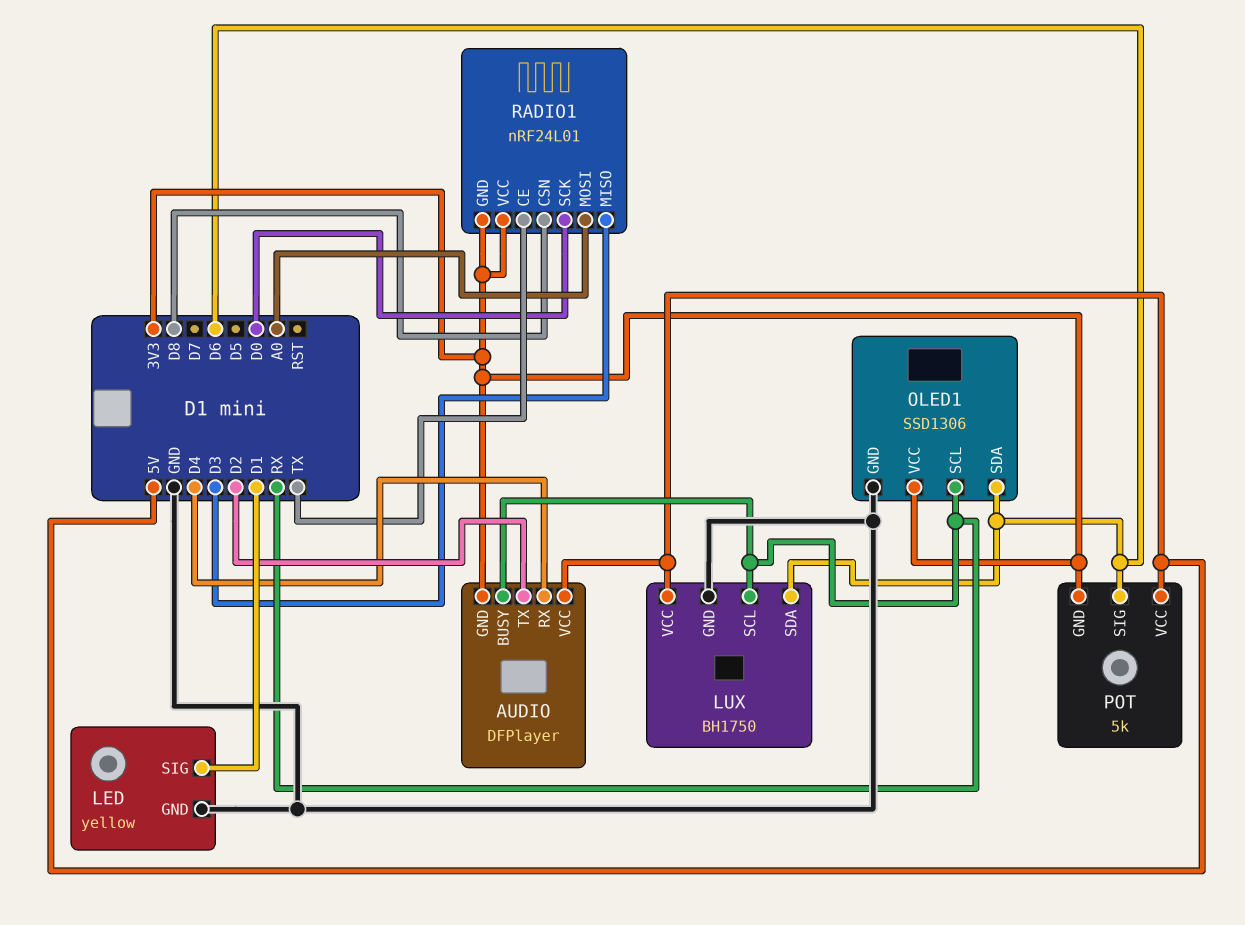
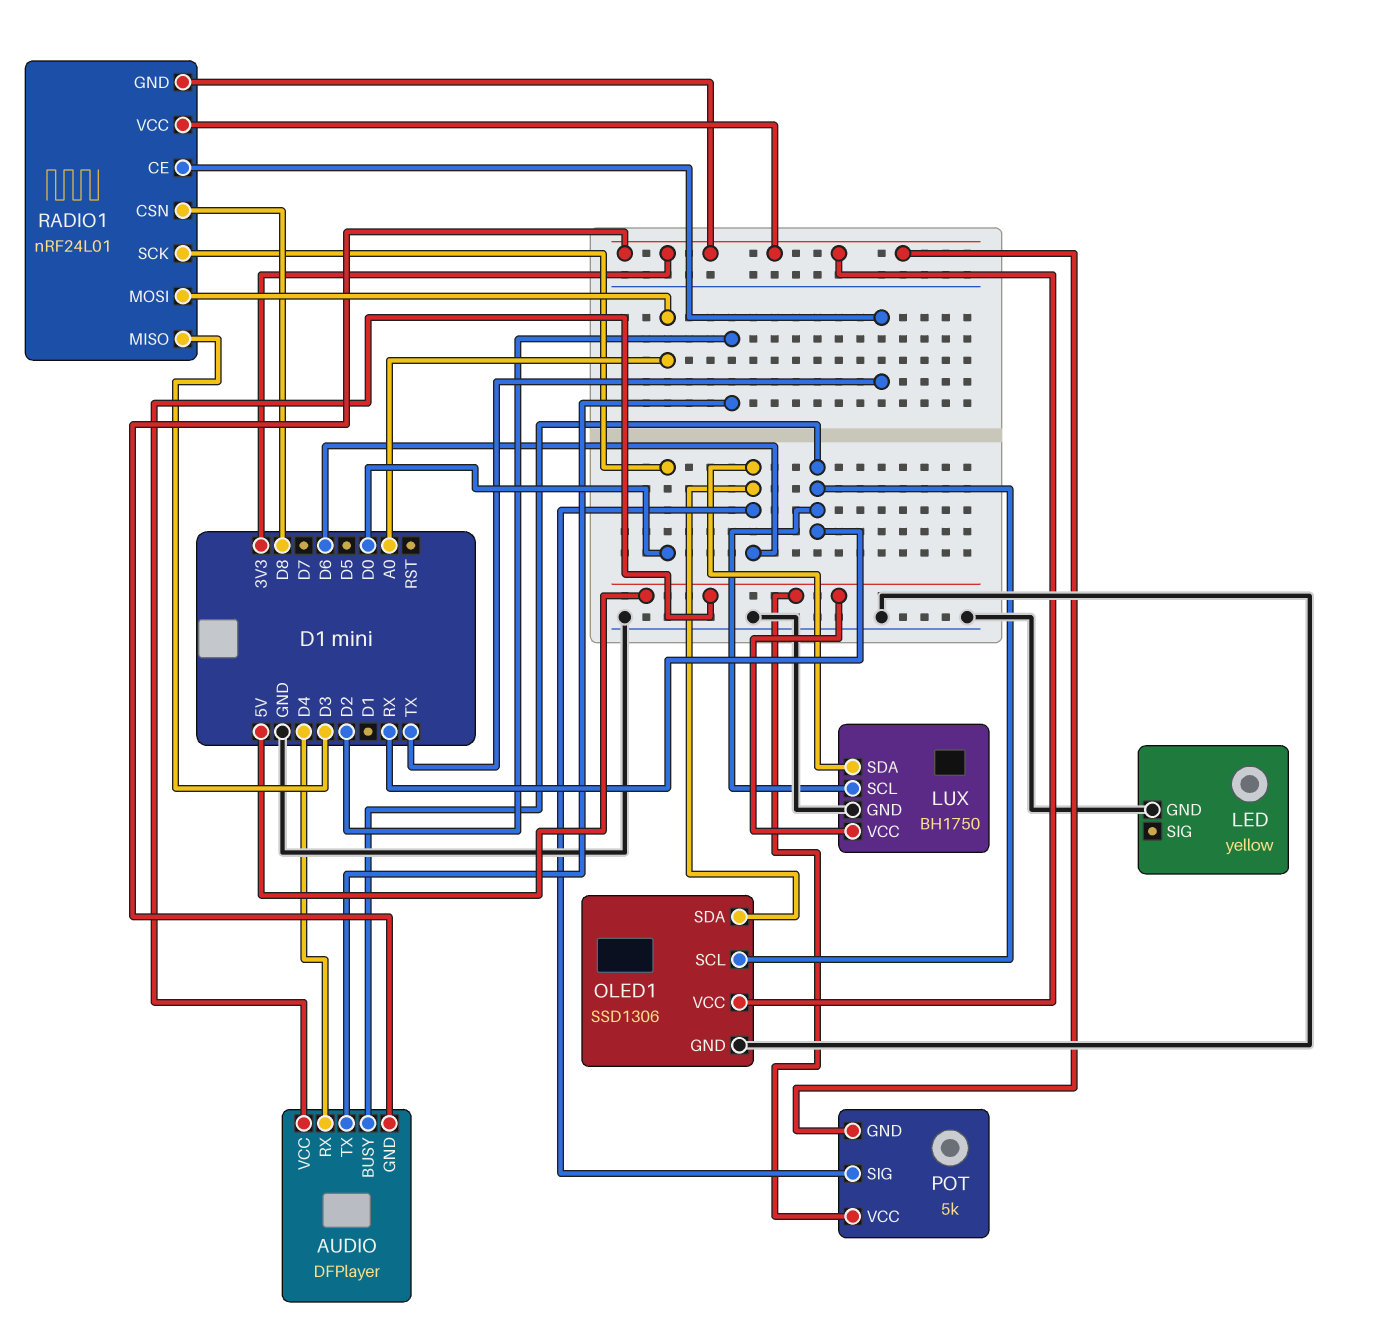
LED pin SIG: D1 -> none

